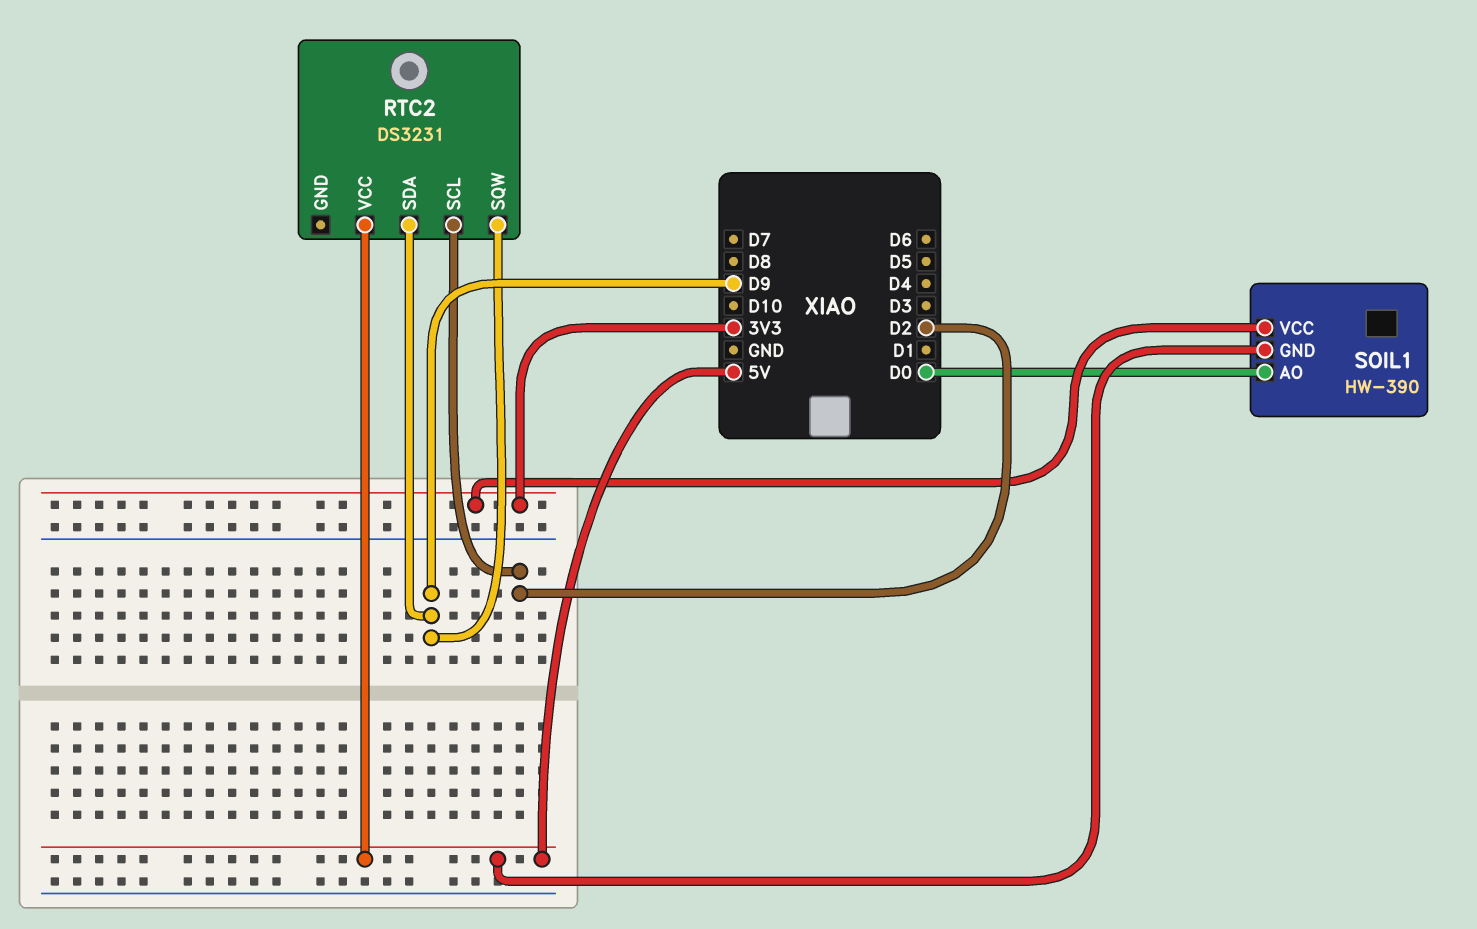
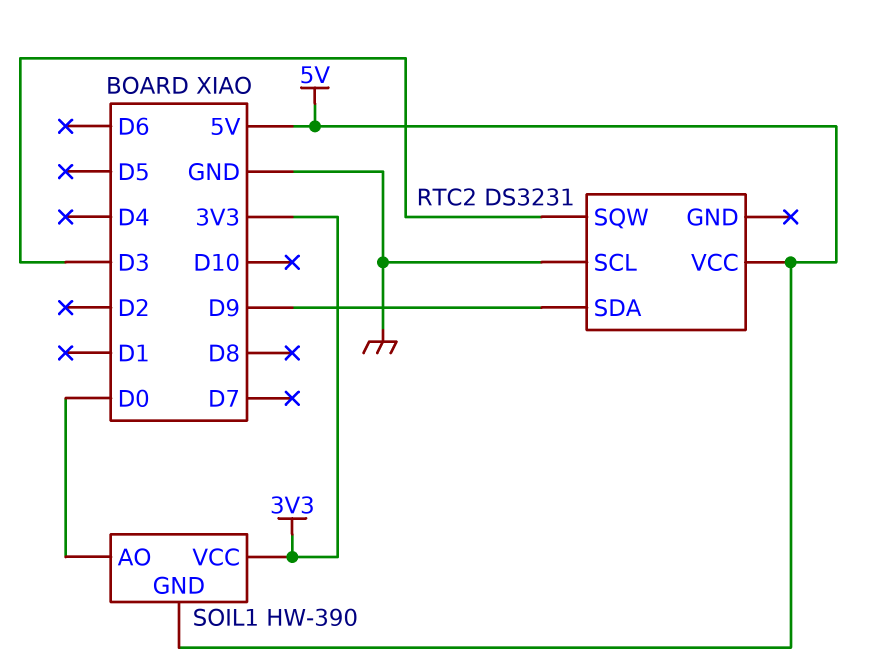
RTC2 pin SCL: D2 -> GND
RTC2 pin SQW: D9 -> D3

